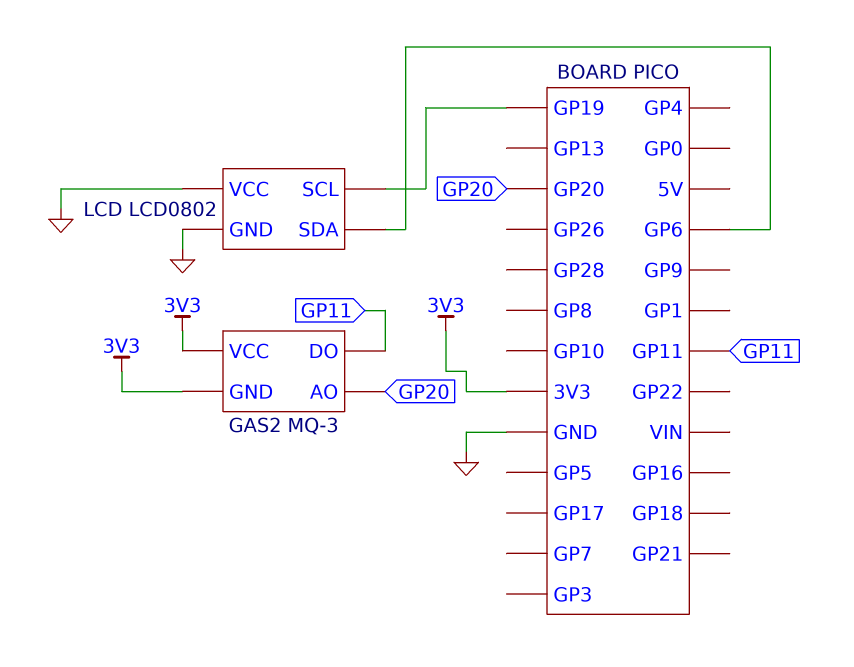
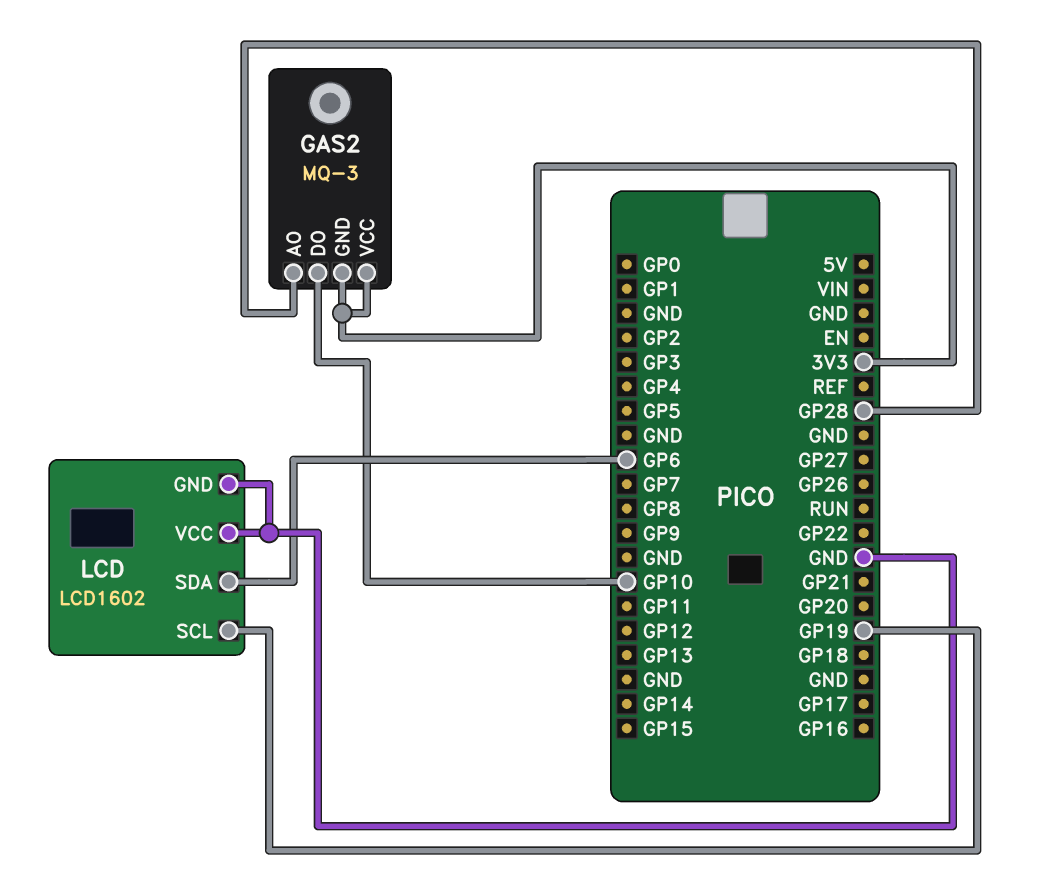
GAS2 pin AO: GP20 -> GP28
GAS2 pin DO: GP11 -> GP10
LCD: LCD0802 -> LCD1602

